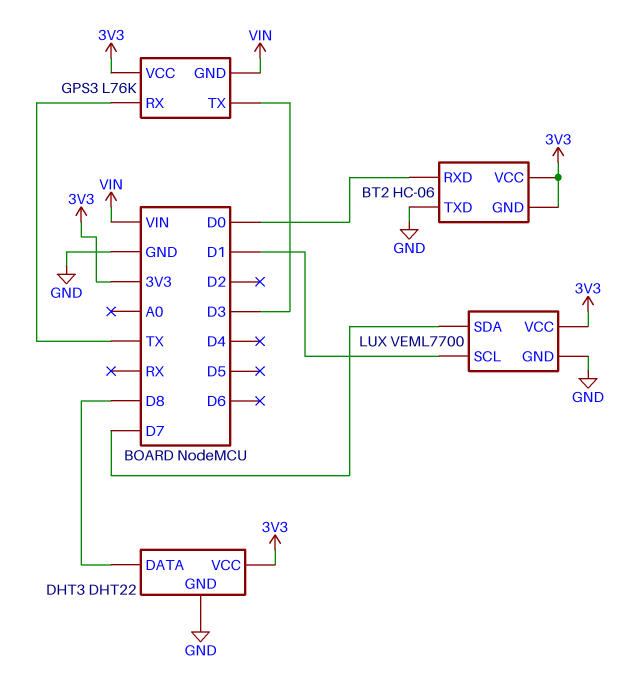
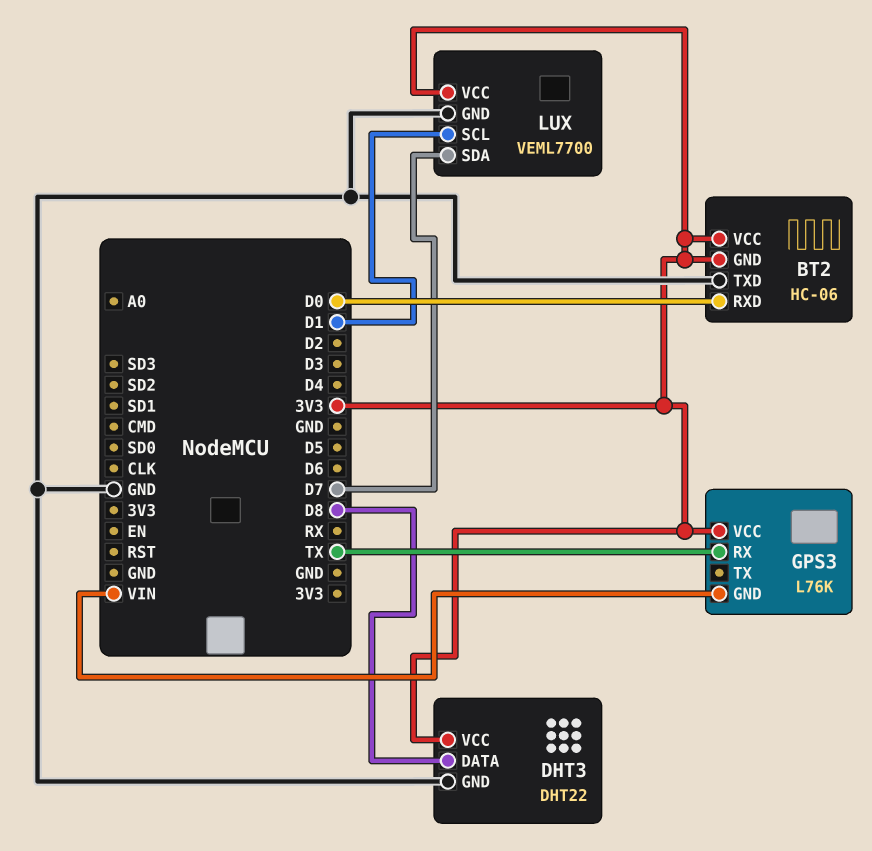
GPS3 pin TX: D3 -> none

